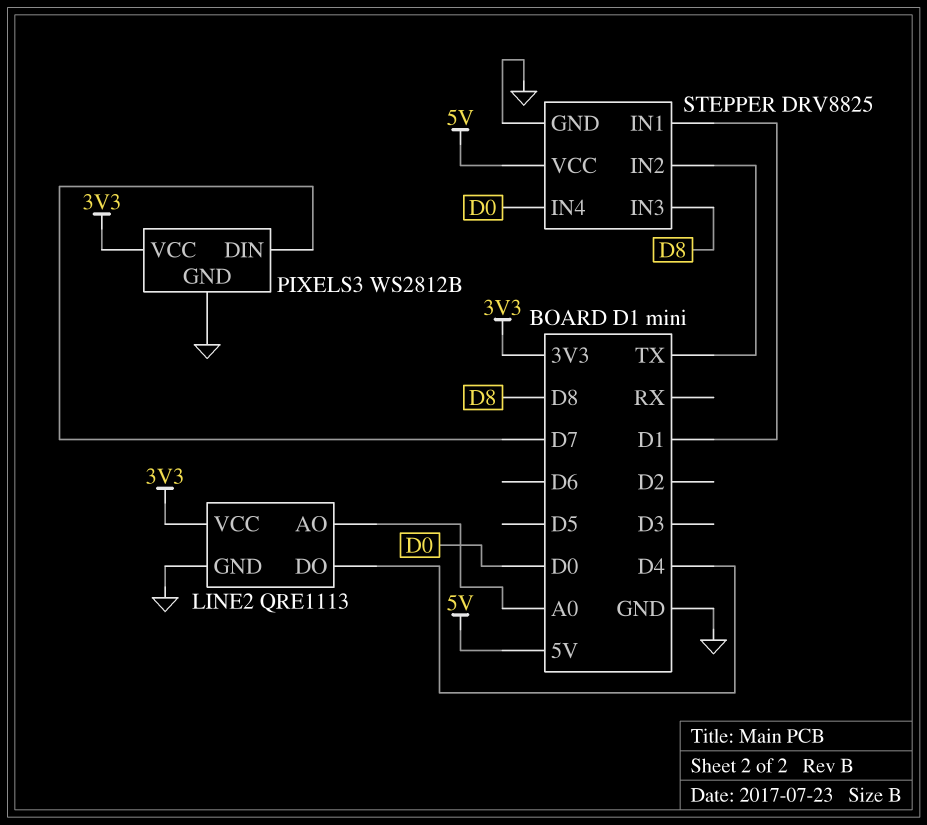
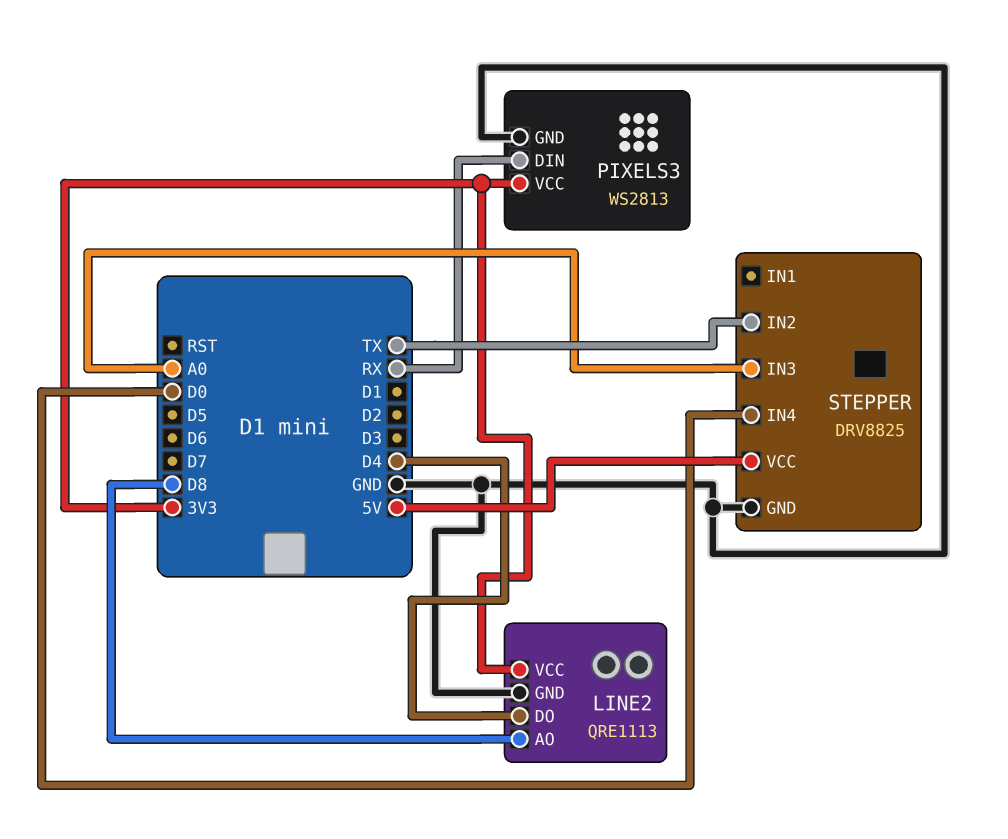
LINE2 pin AO: A0 -> D8
PIXELS3: WS2812B -> WS2813
PIXELS3 pin DIN: D7 -> RX
STEPPER pin IN1: D1 -> none
STEPPER pin IN3: D8 -> A0

